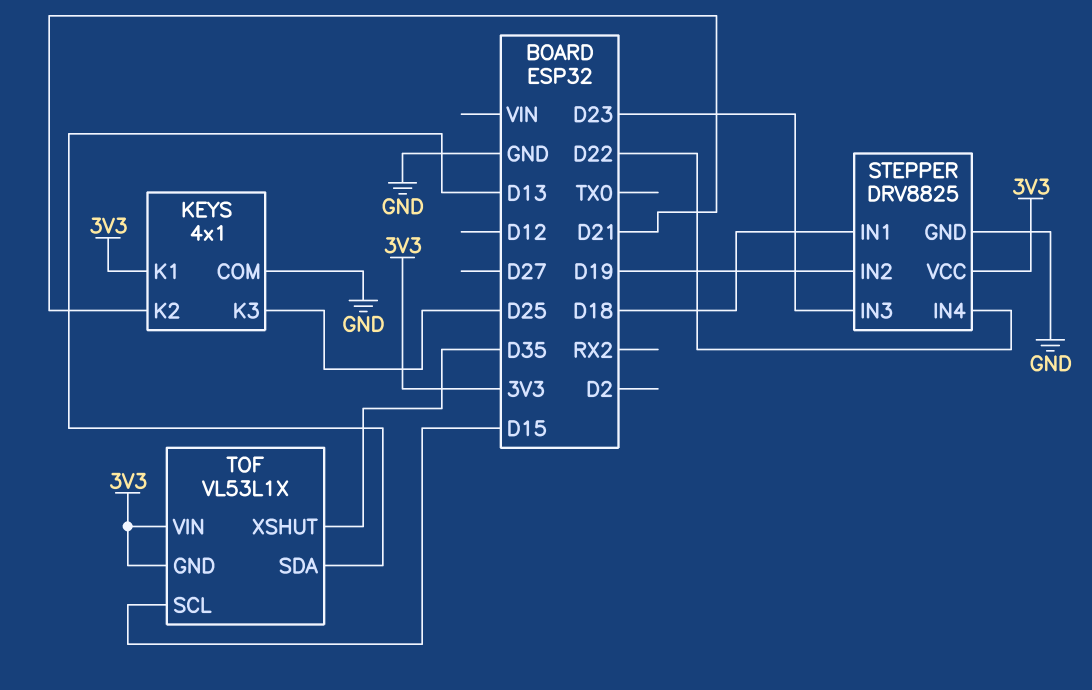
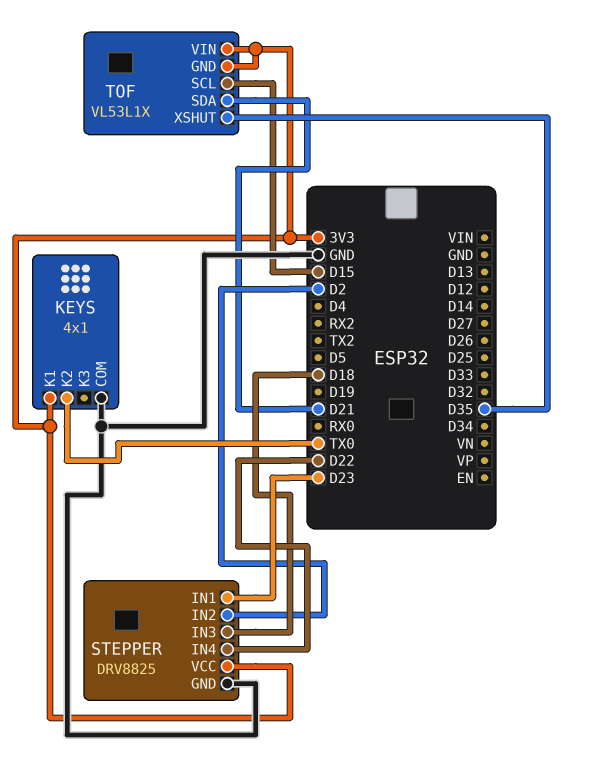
KEYS pin K2: D21 -> TX0
KEYS pin K3: D25 -> none
STEPPER pin IN1: D18 -> D23
STEPPER pin IN2: D19 -> D2
STEPPER pin IN3: D23 -> D18
TOF pin SDA: D13 -> D21

